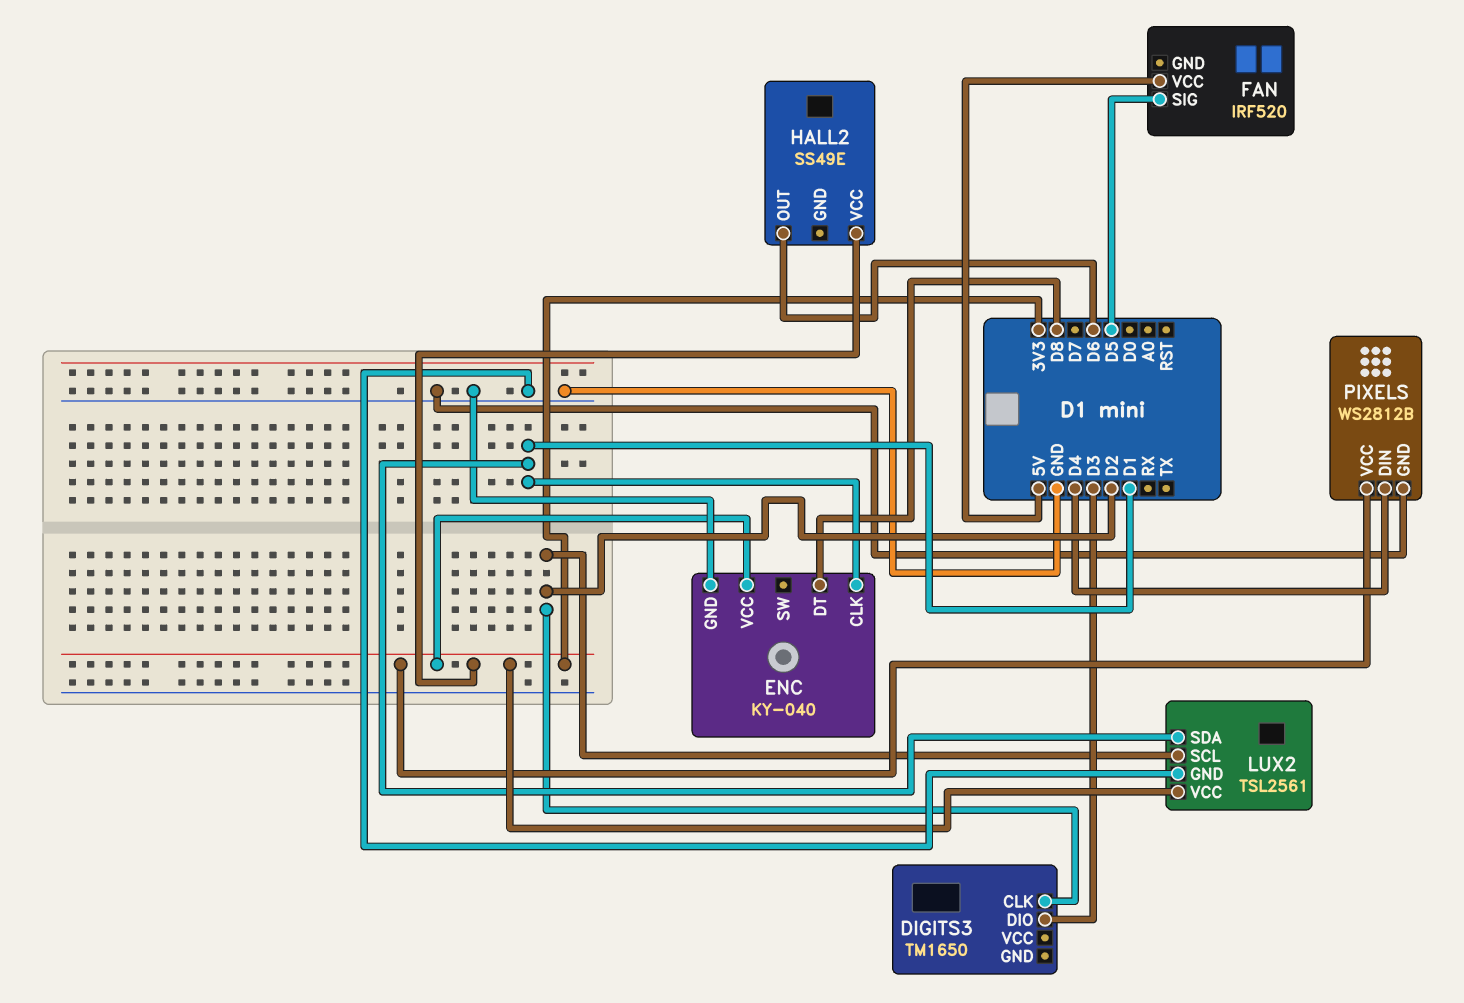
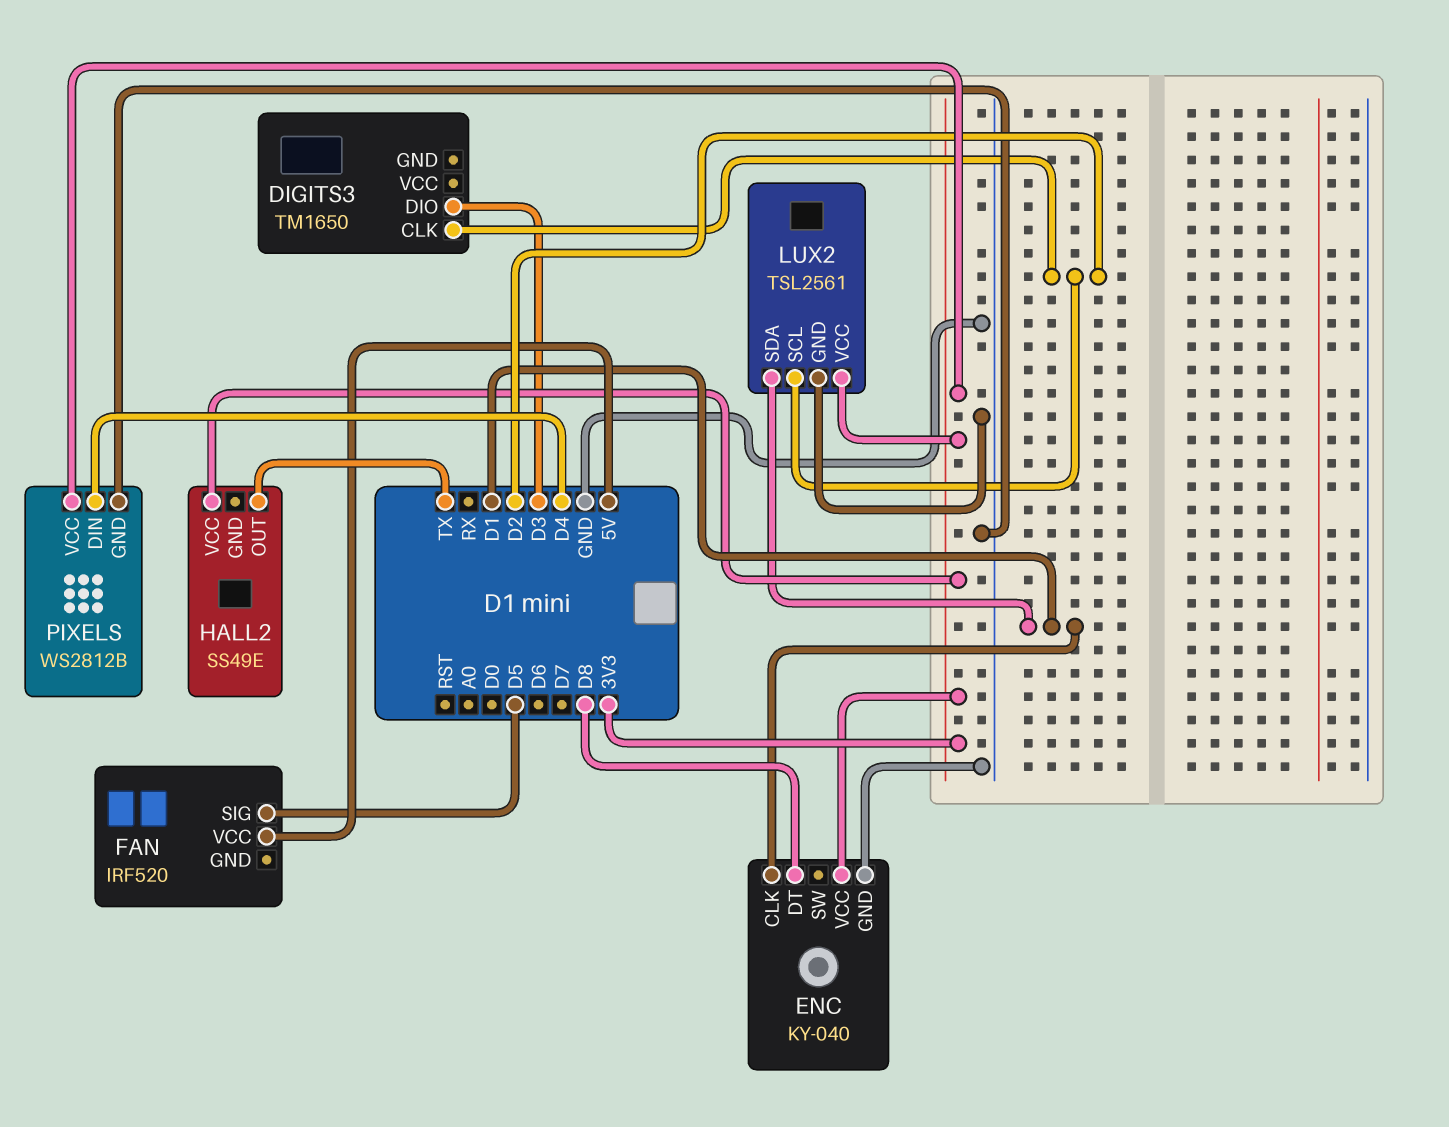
HALL2 pin OUT: D6 -> TX

